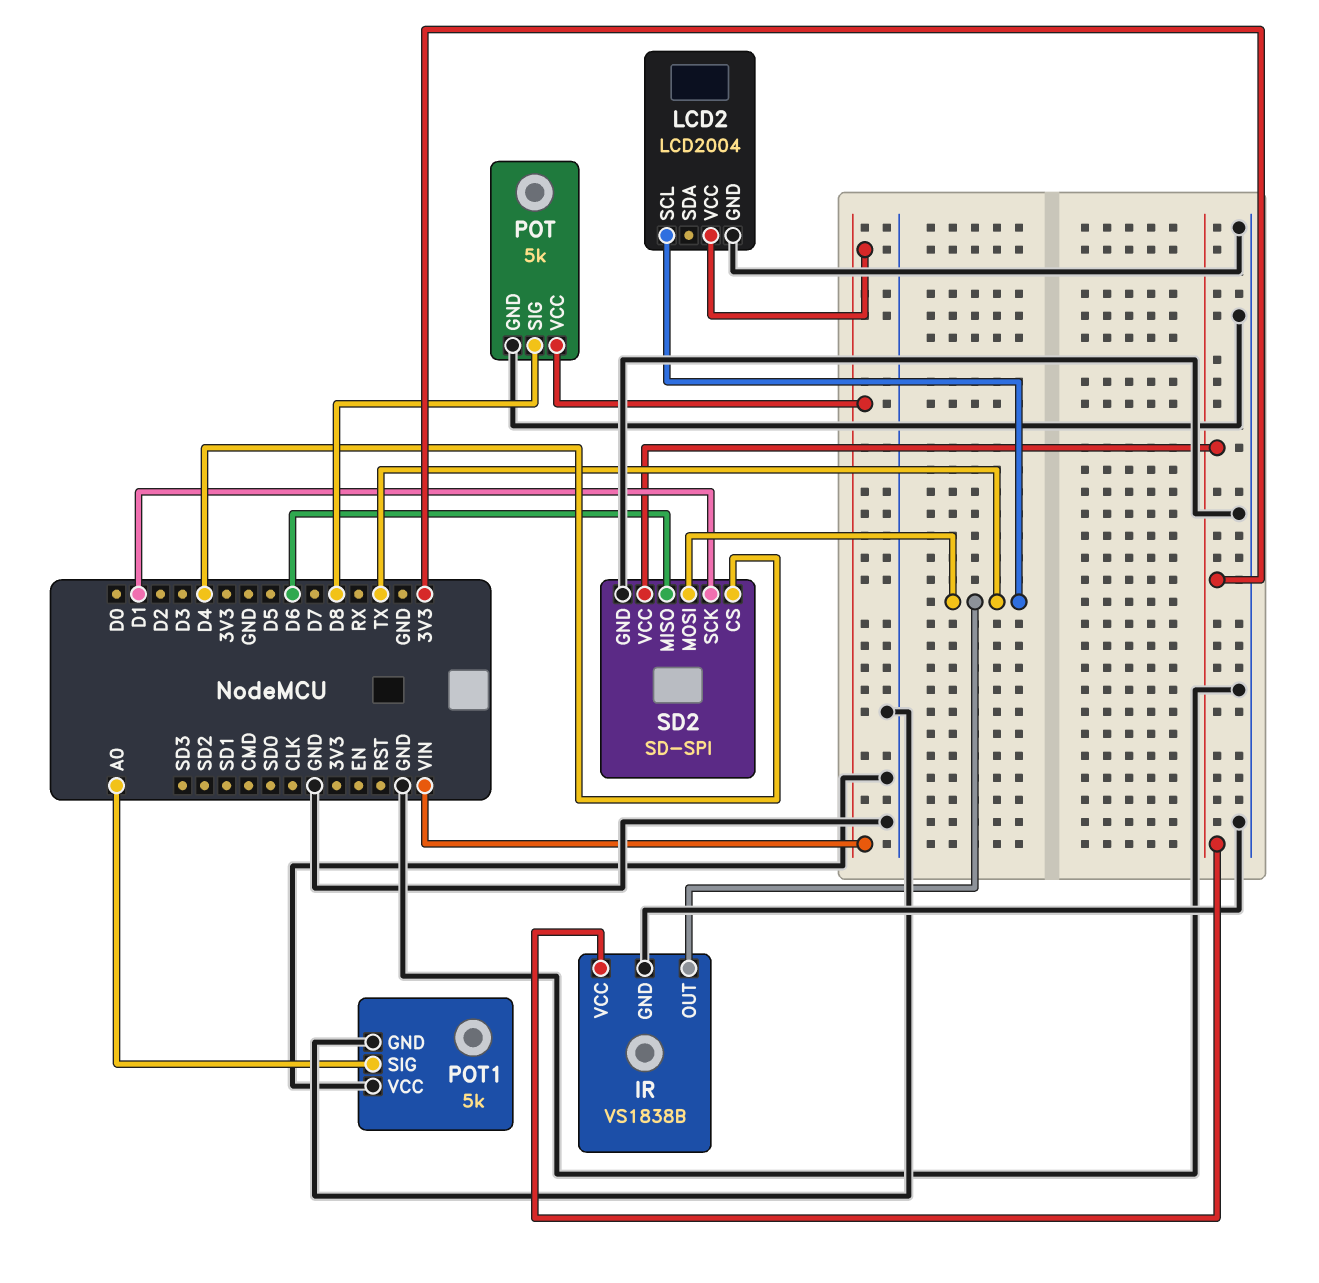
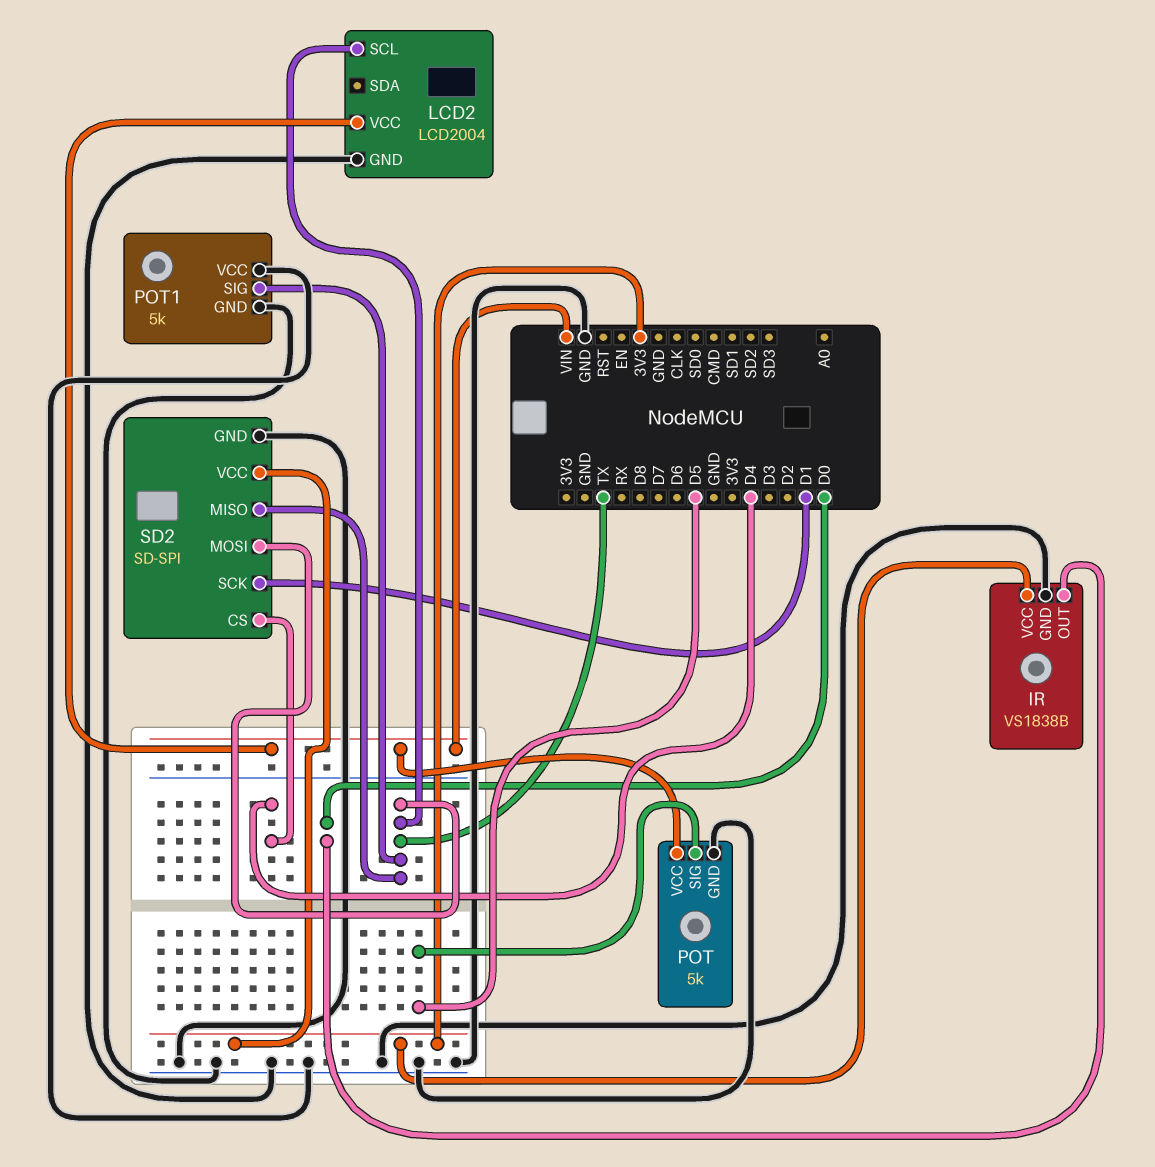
IR pin OUT: TX -> D0
POT pin SIG: D8 -> D5
POT1 pin SIG: A0 -> TX
SD2 pin MISO: D6 -> TX

